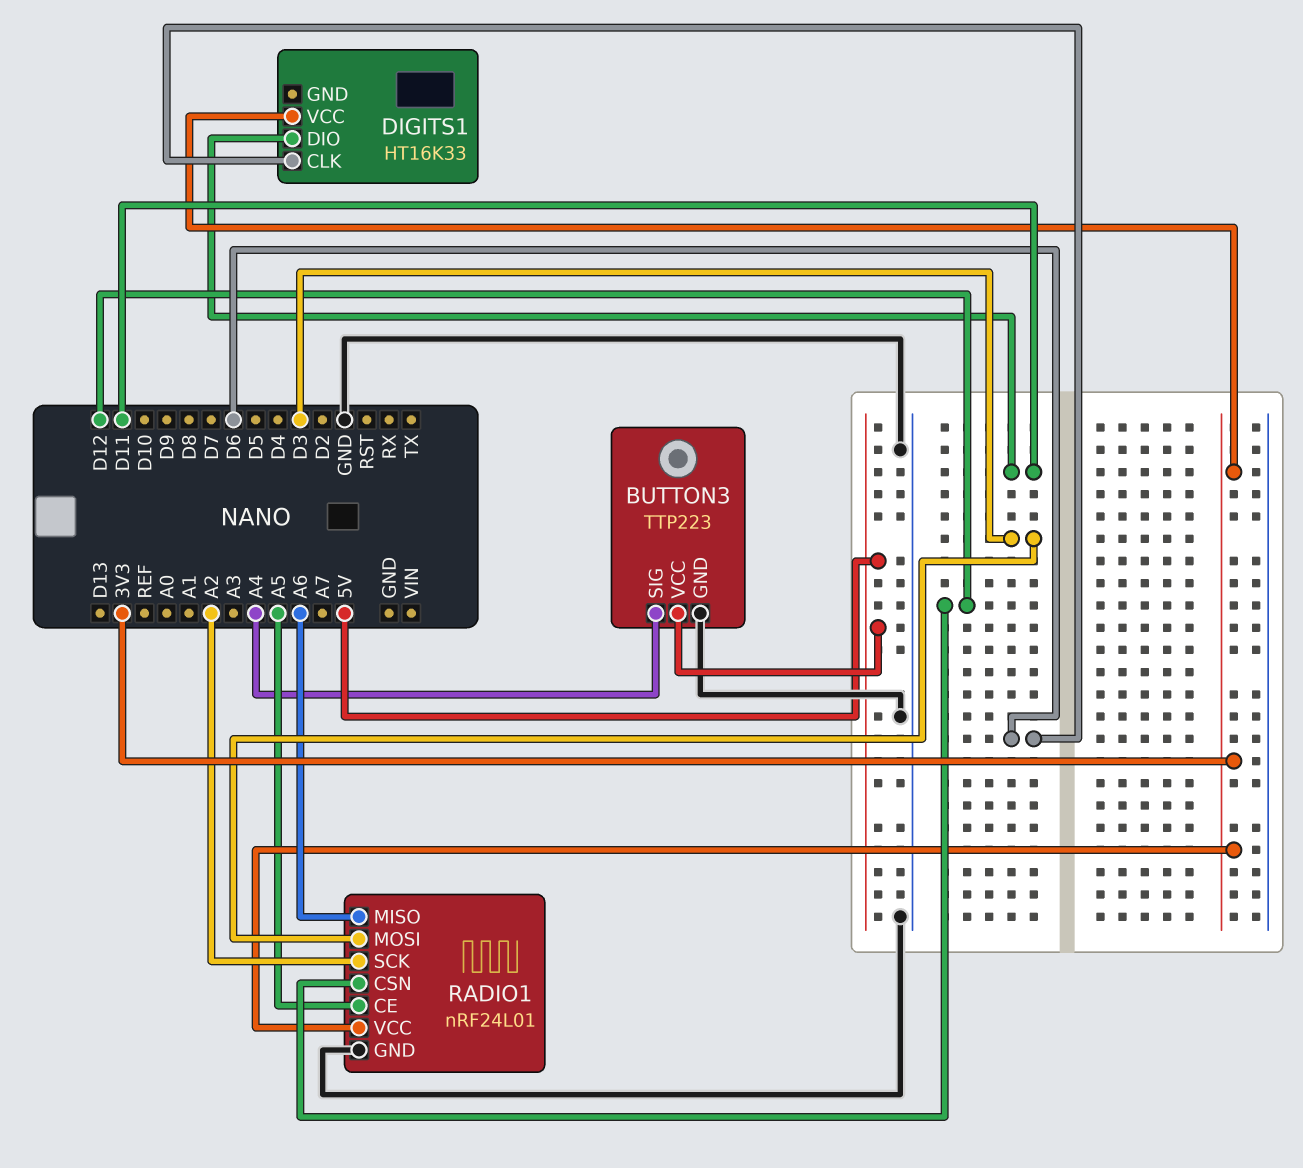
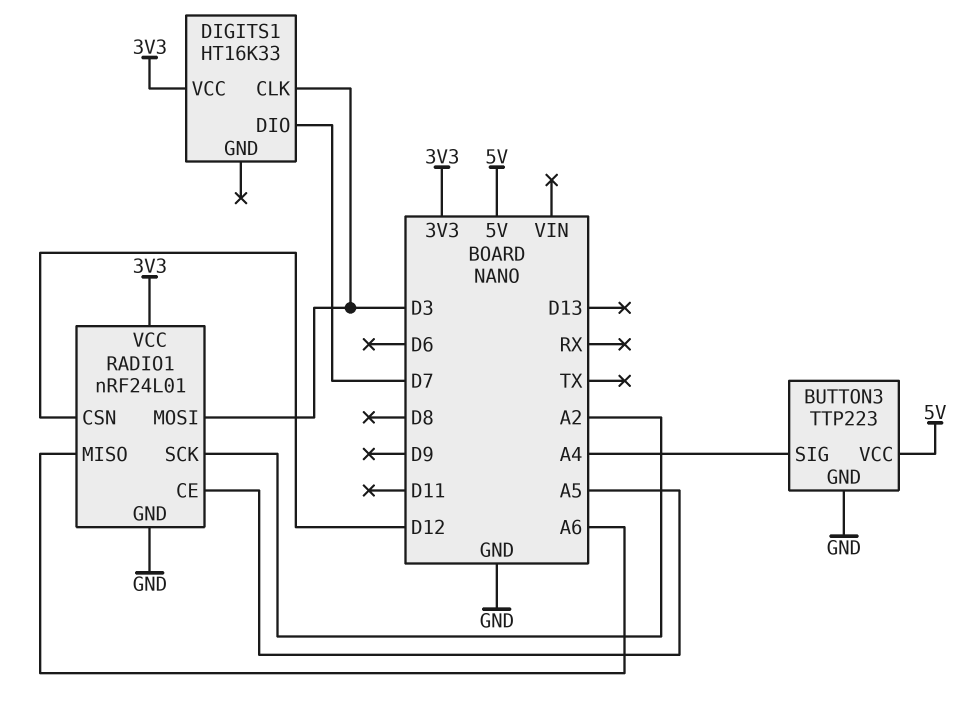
DIGITS1 pin CLK: D6 -> D3
DIGITS1 pin DIO: D11 -> D7

